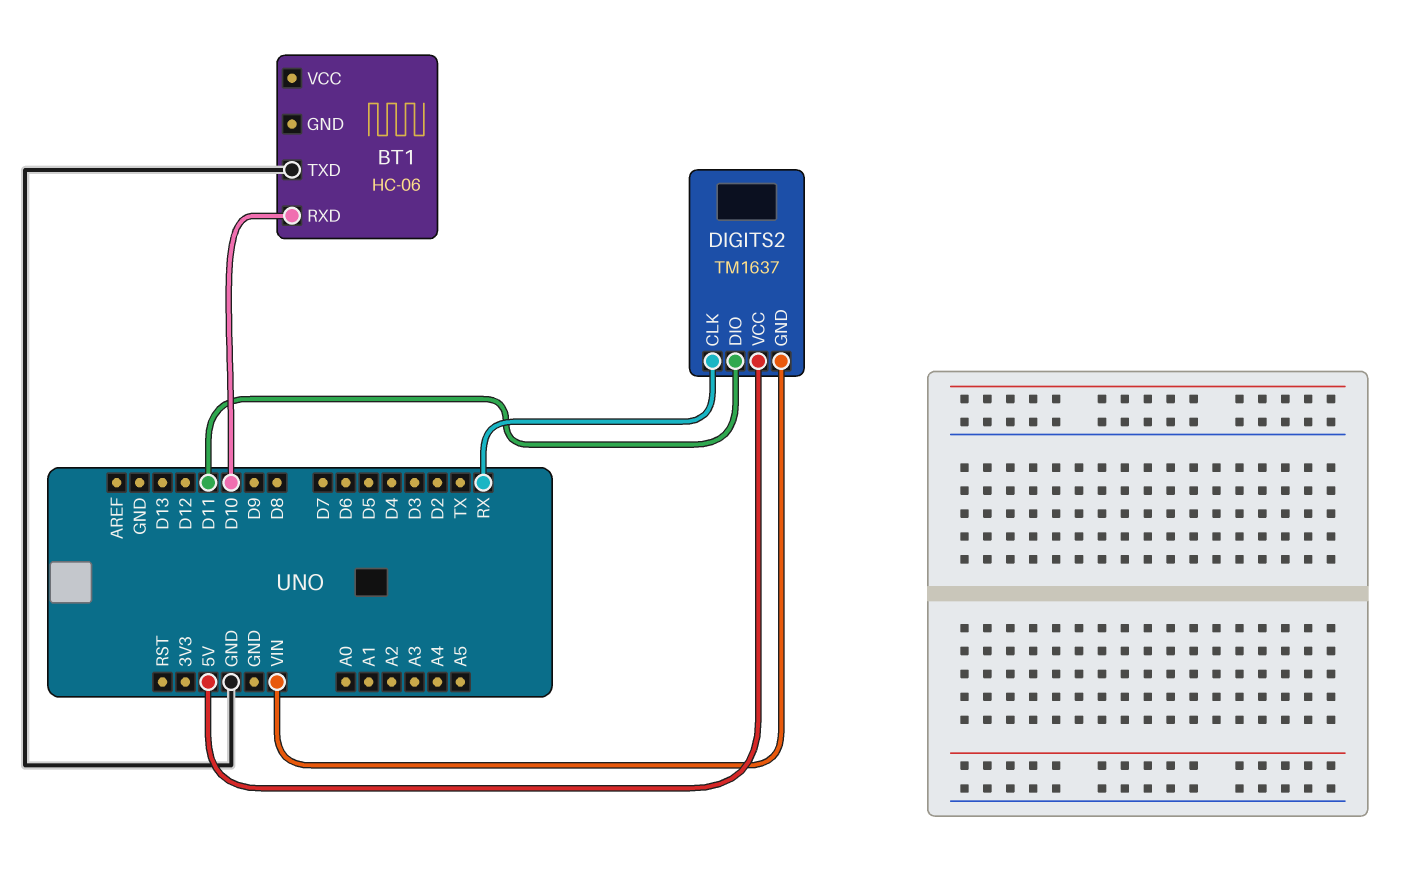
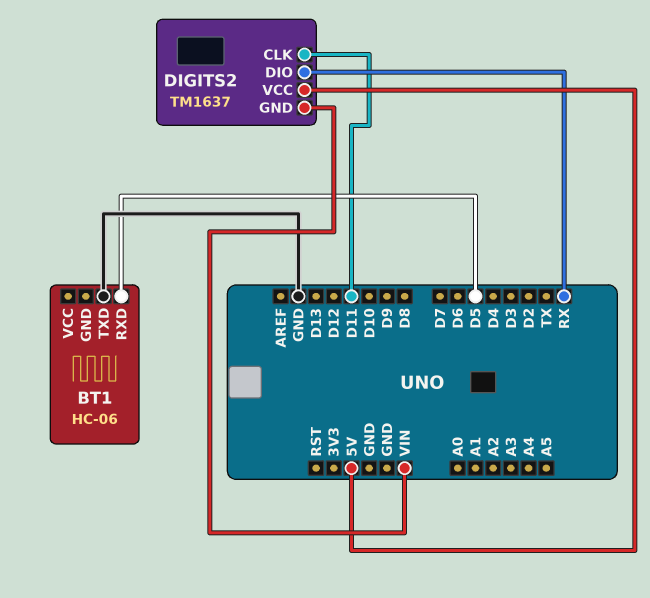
BT1 pin RXD: D10 -> D5
DIGITS2 pin CLK: RX -> D11
DIGITS2 pin DIO: D11 -> RX

